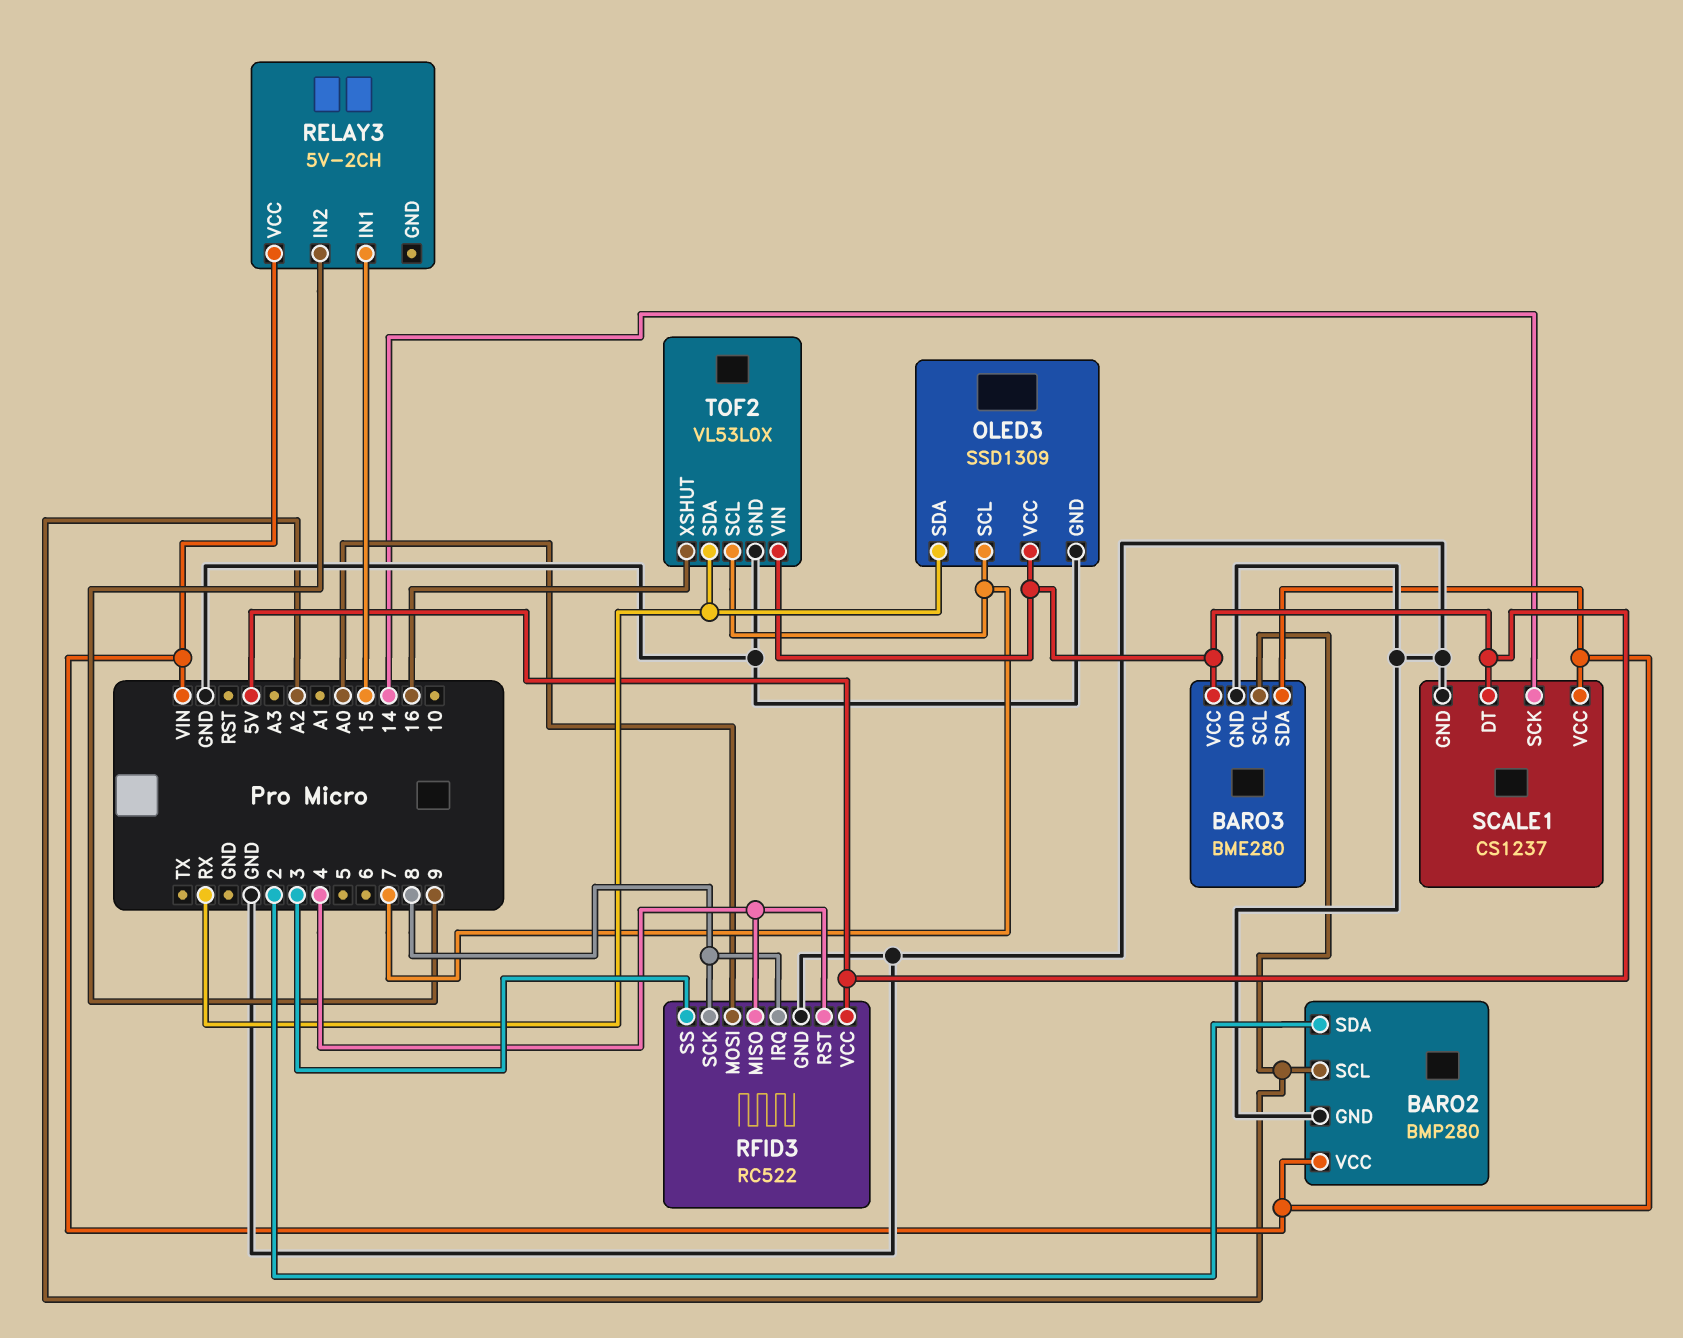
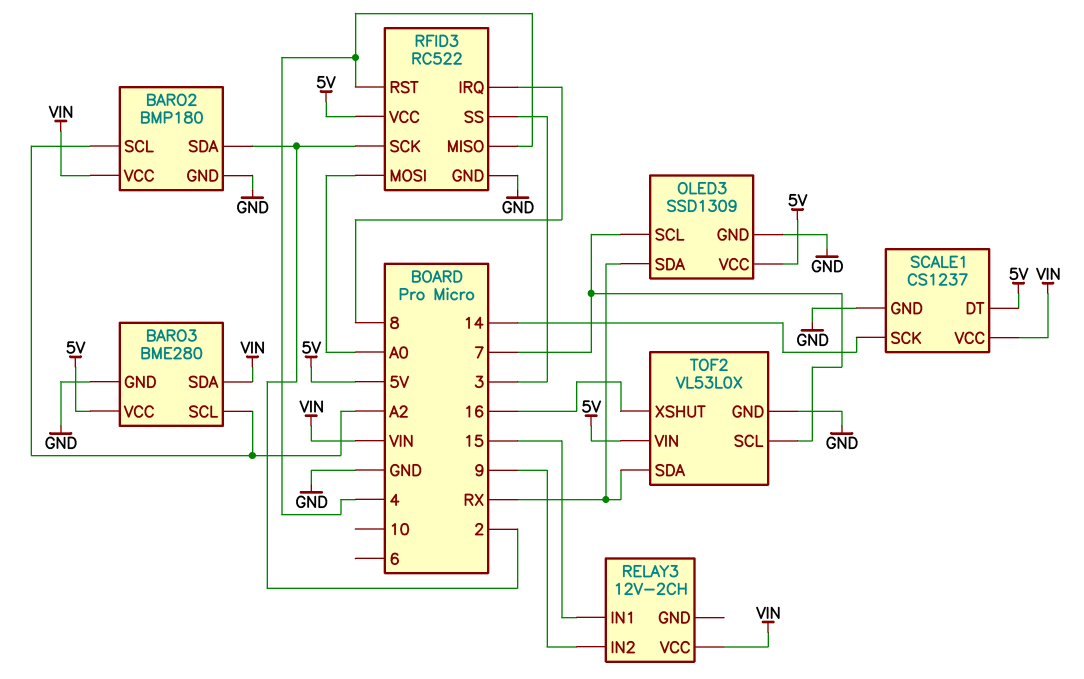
BARO2: BMP280 -> BMP180
RELAY3: 5V-2CH -> 12V-2CH
RFID3 pin SCK: 8 -> 2

